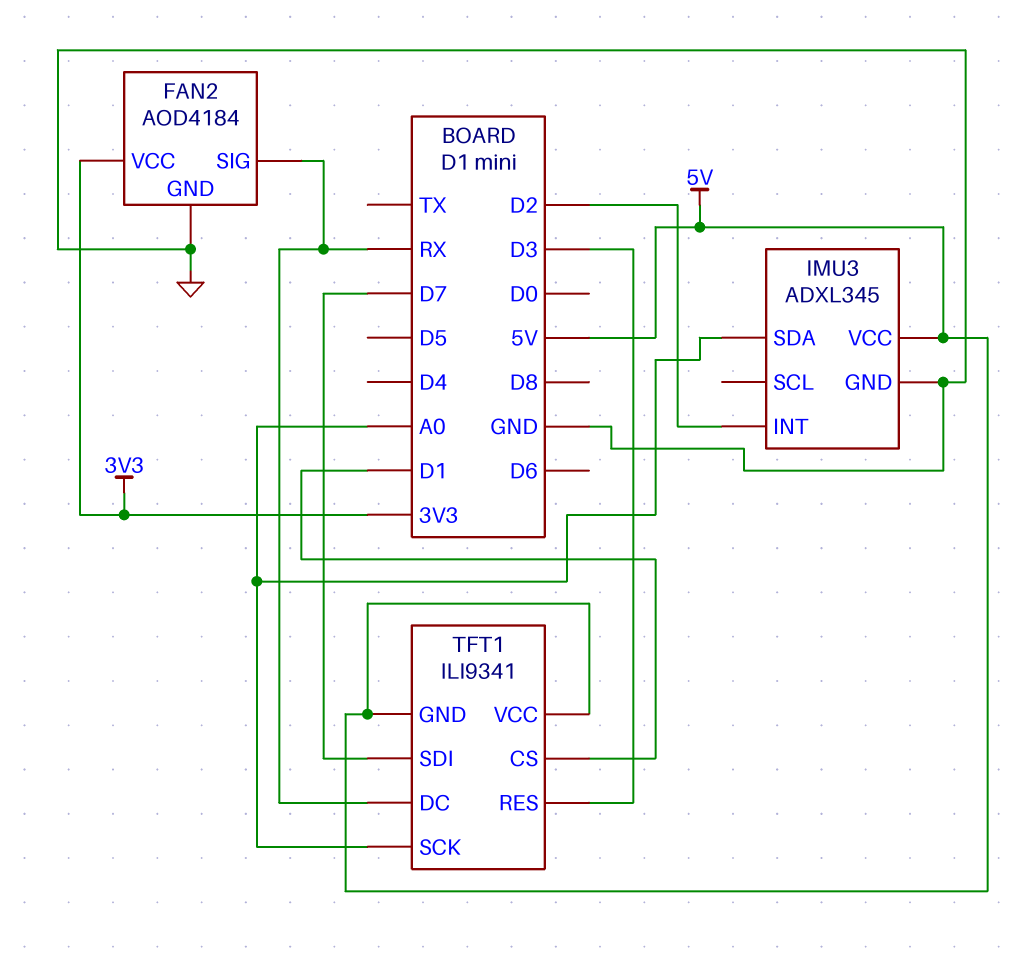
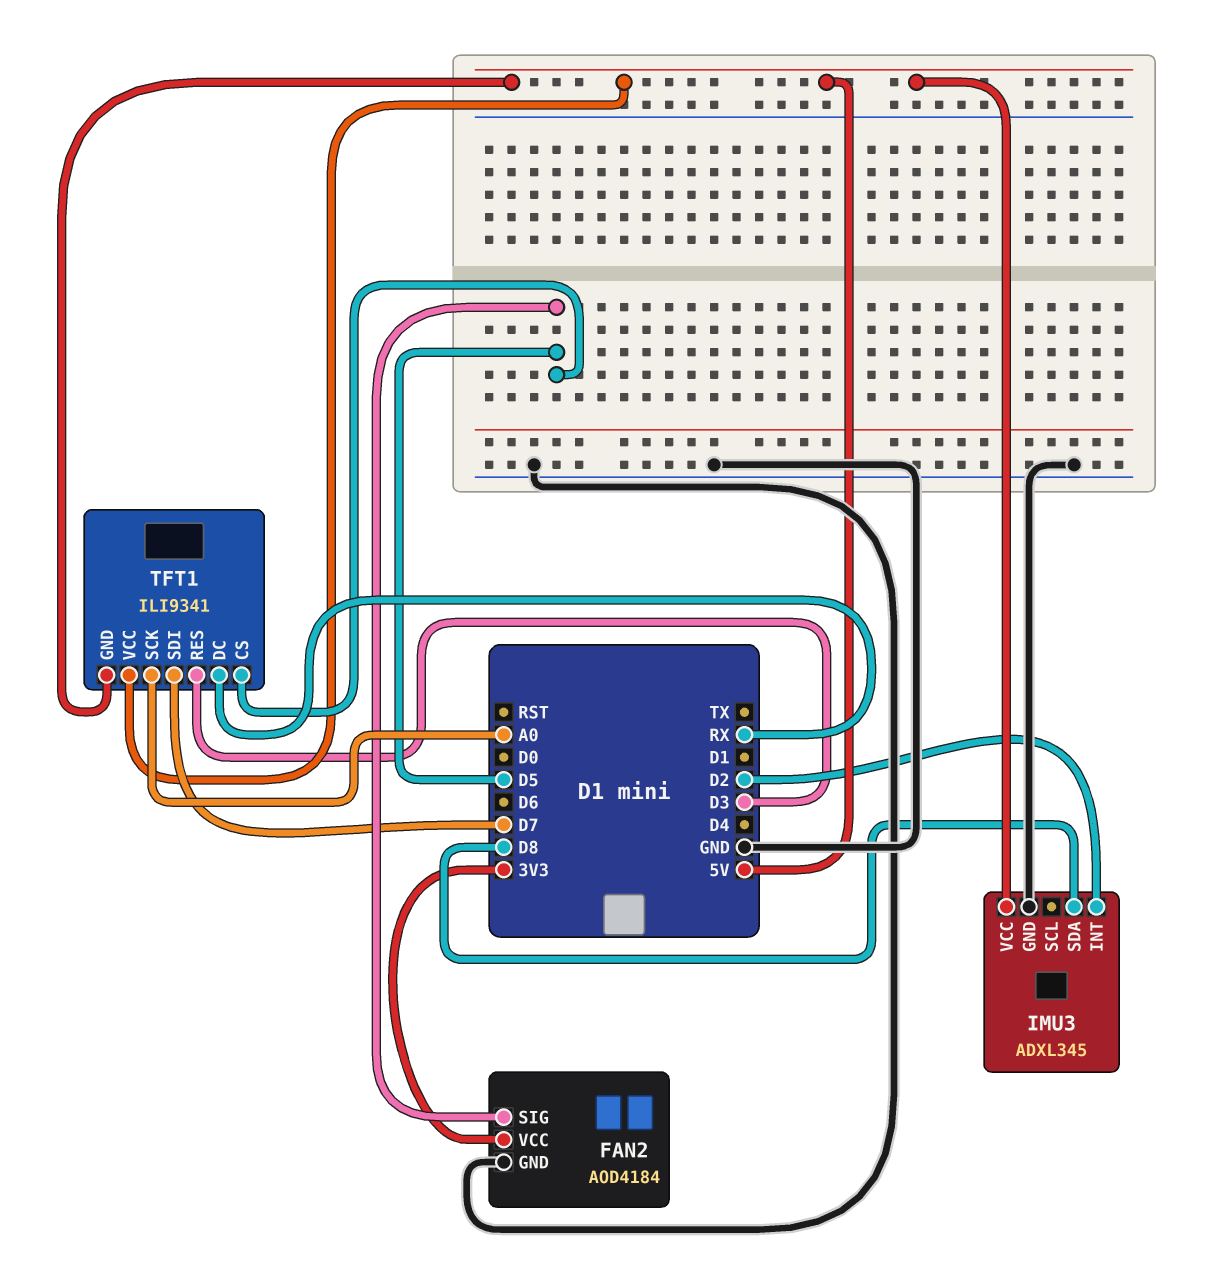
FAN2 pin SIG: RX -> D5
IMU3 pin SDA: A0 -> D8
TFT1 pin CS: D1 -> D5

